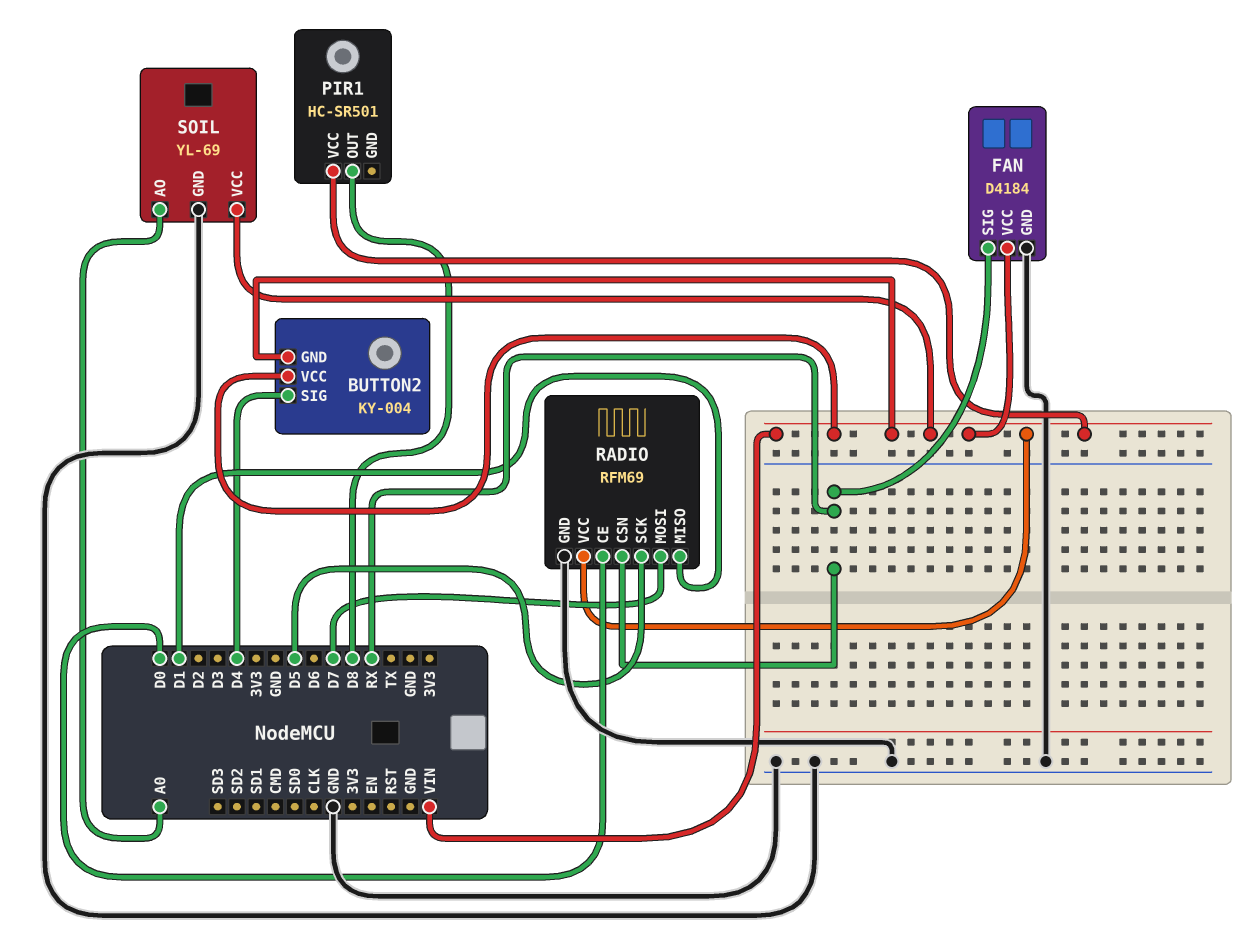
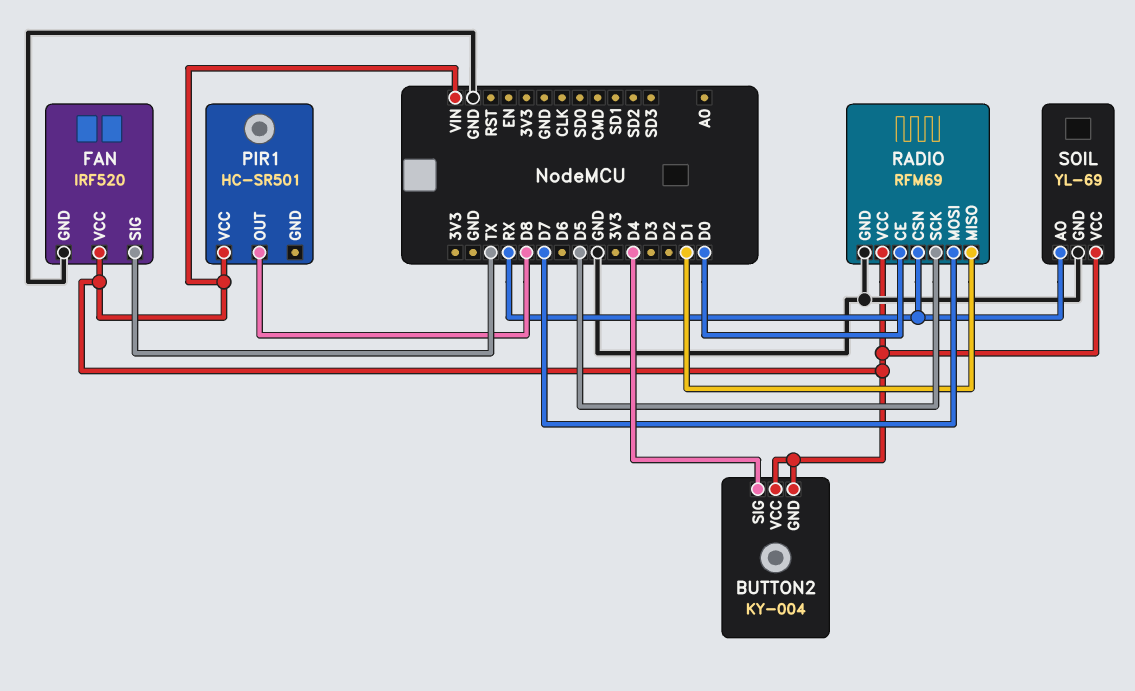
FAN: D4184 -> IRF520
FAN pin SIG: RX -> TX
SOIL pin AO: A0 -> RX

